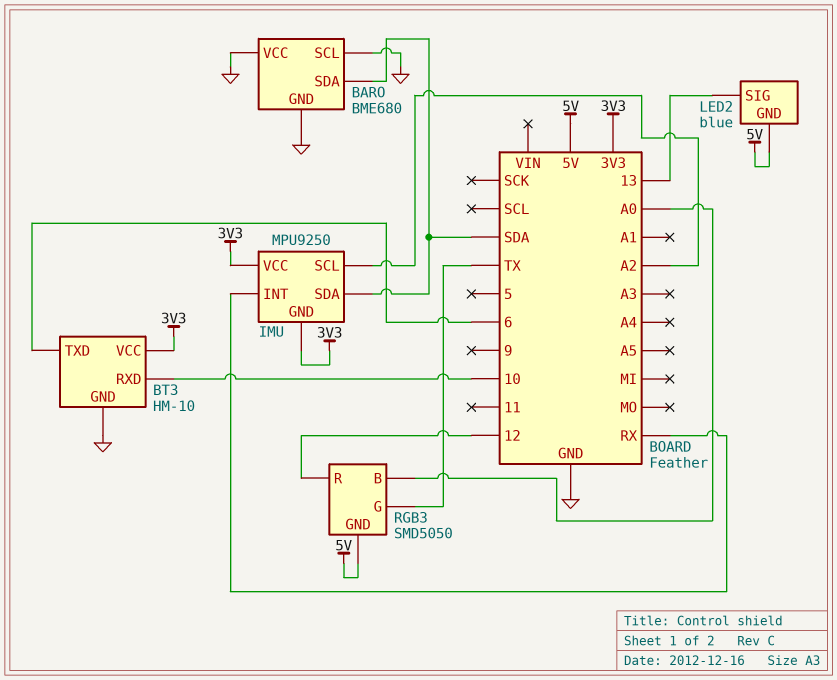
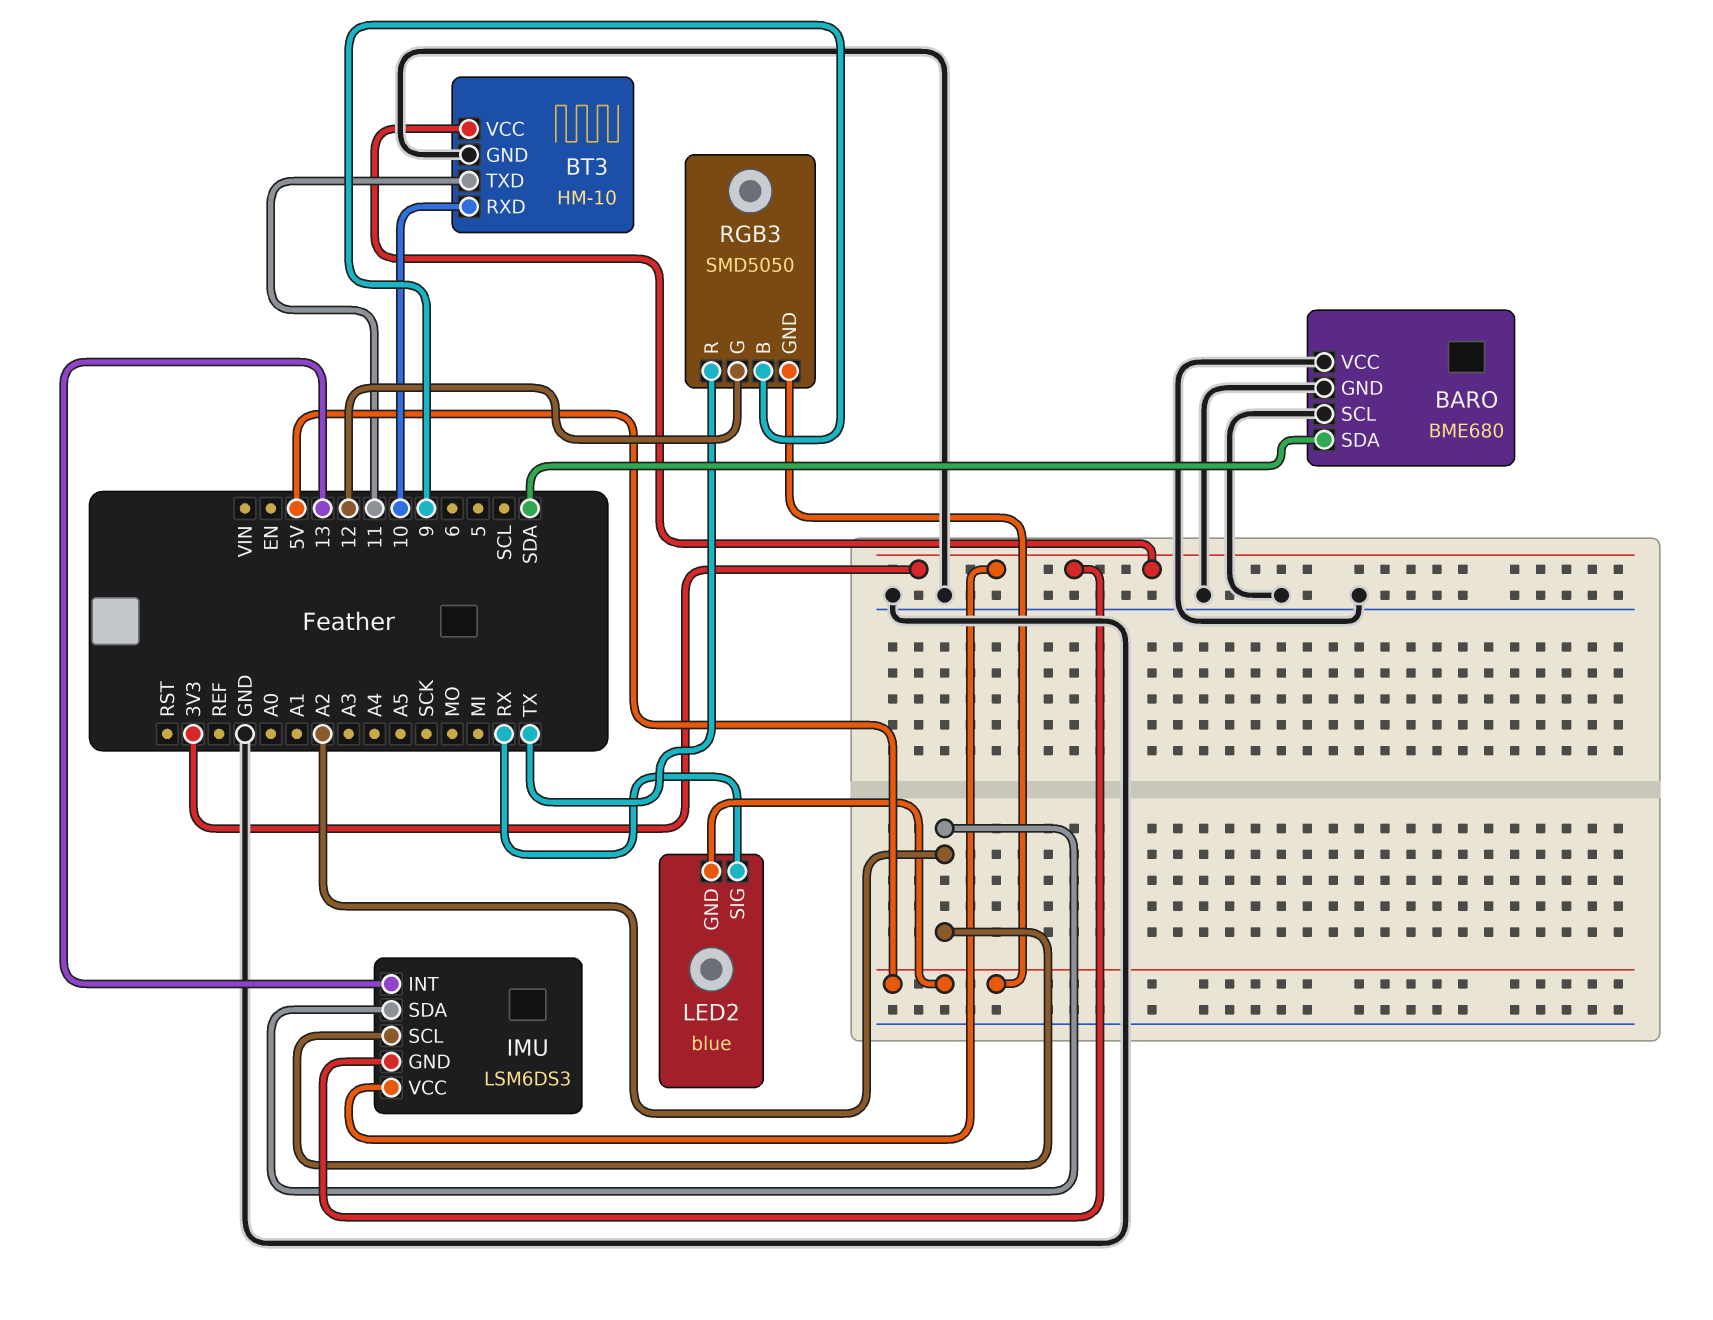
BT3 pin TXD: 6 -> 11
IMU: MPU9250 -> LSM6DS3
IMU pin INT: RX -> 13
IMU pin SDA: SDA -> A2
LED2 pin SIG: 13 -> RX
RGB3 pin B: A0 -> 9
RGB3 pin G: TX -> 12
RGB3 pin R: 12 -> TX

